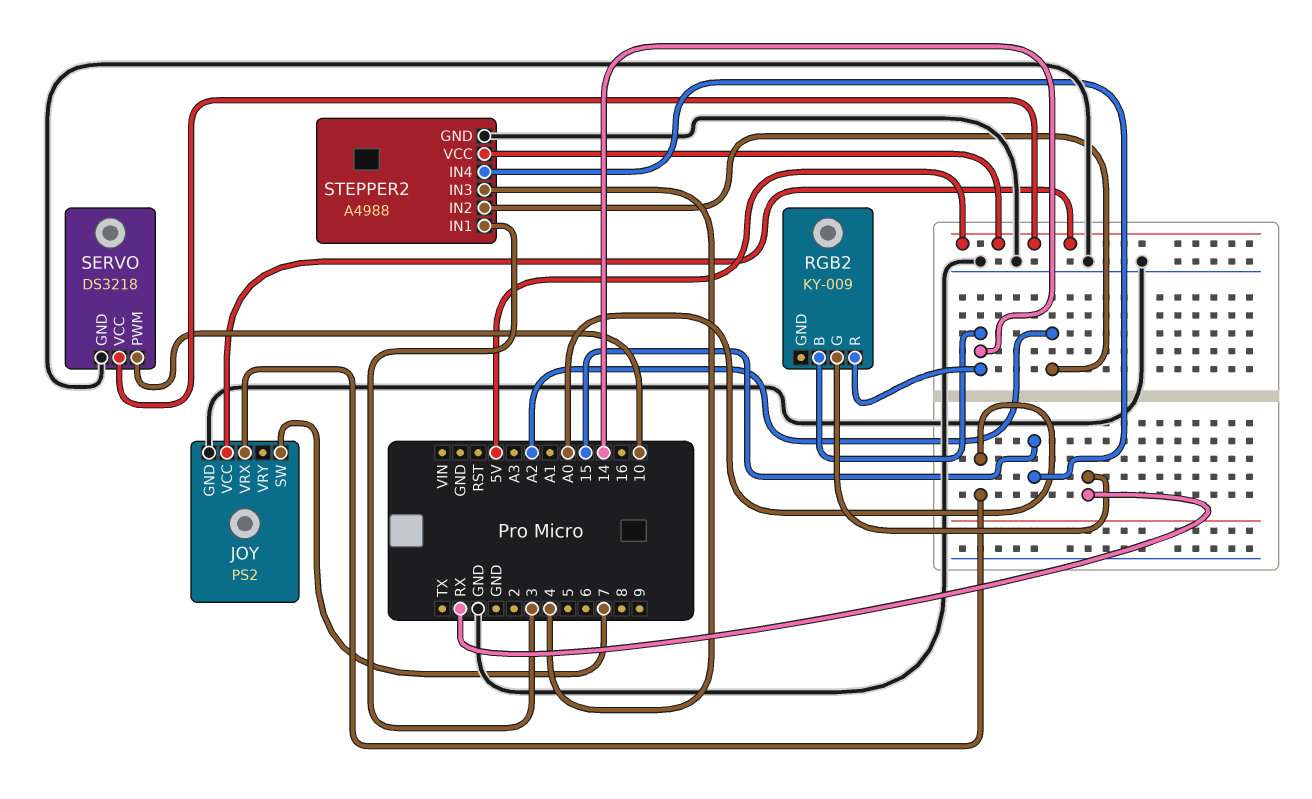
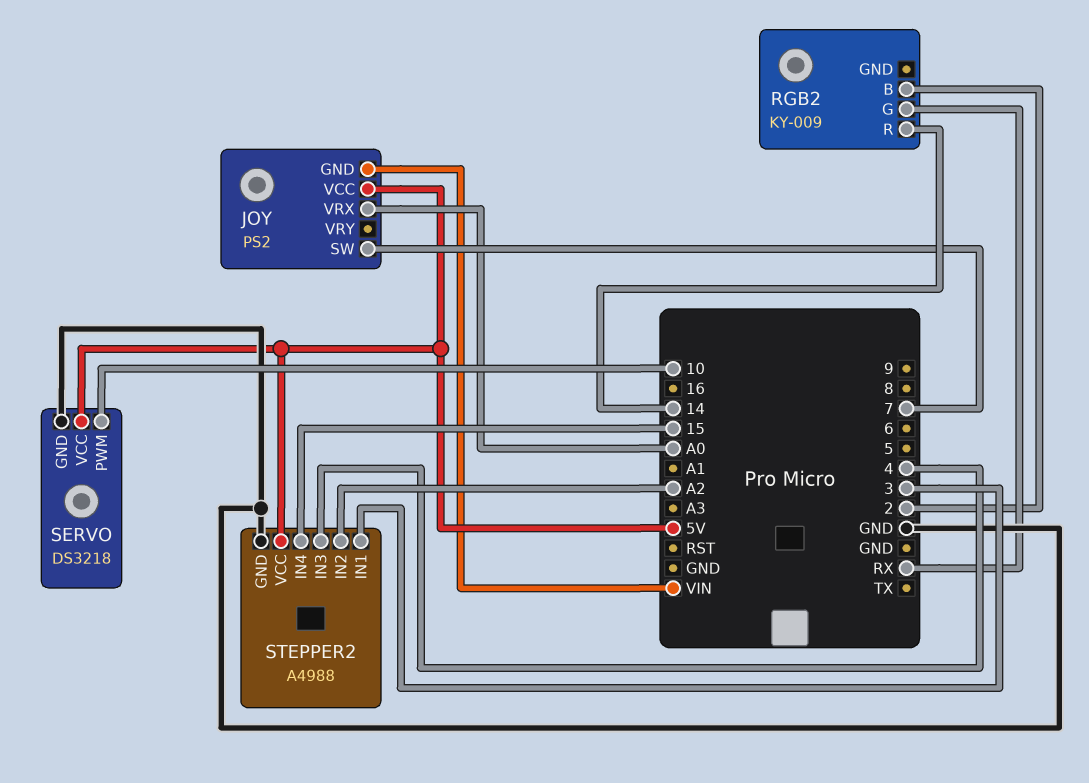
JOY pin GND: GND -> VIN
RGB2 pin B: 14 -> 2

